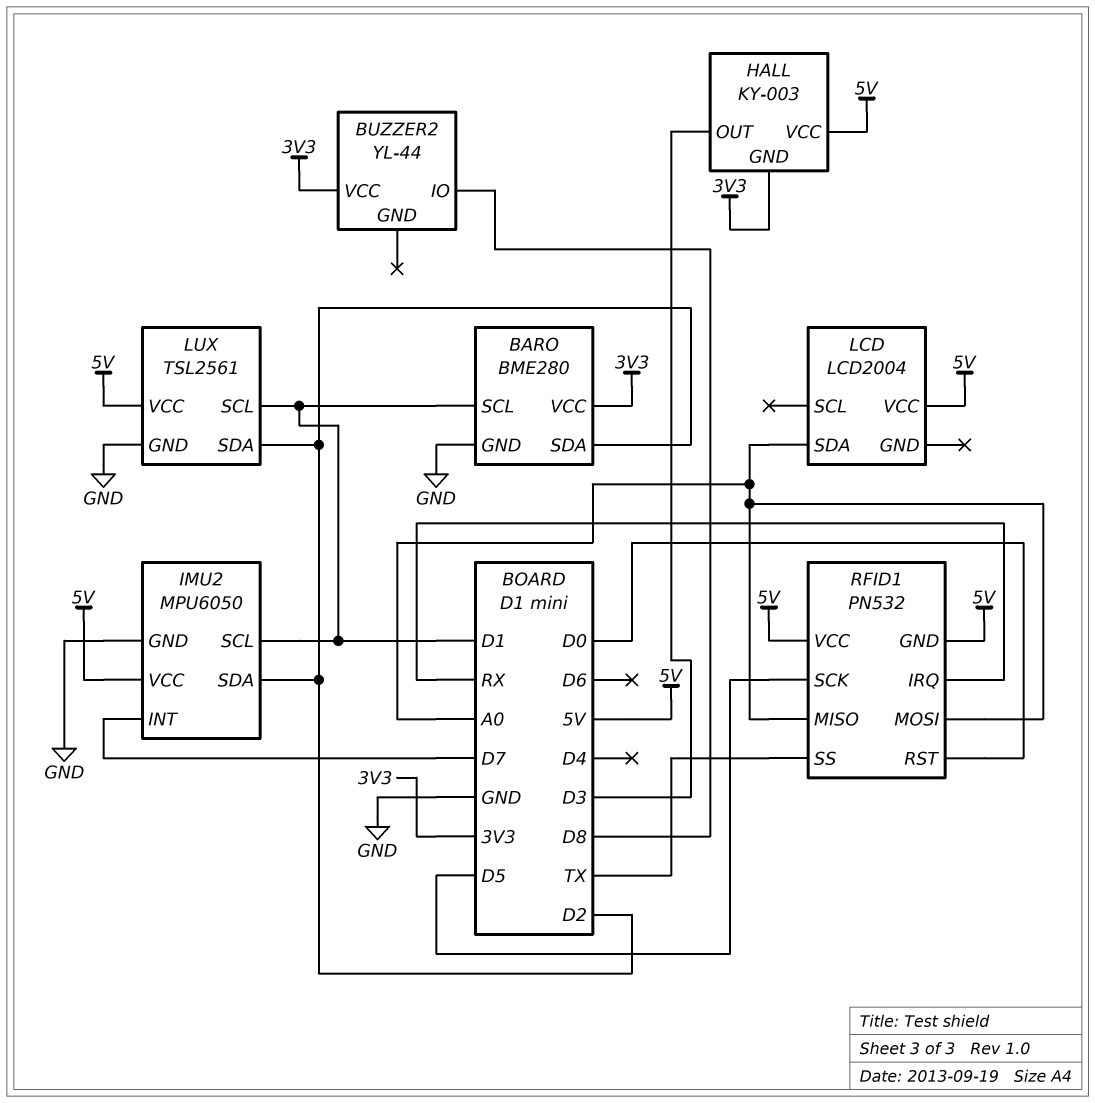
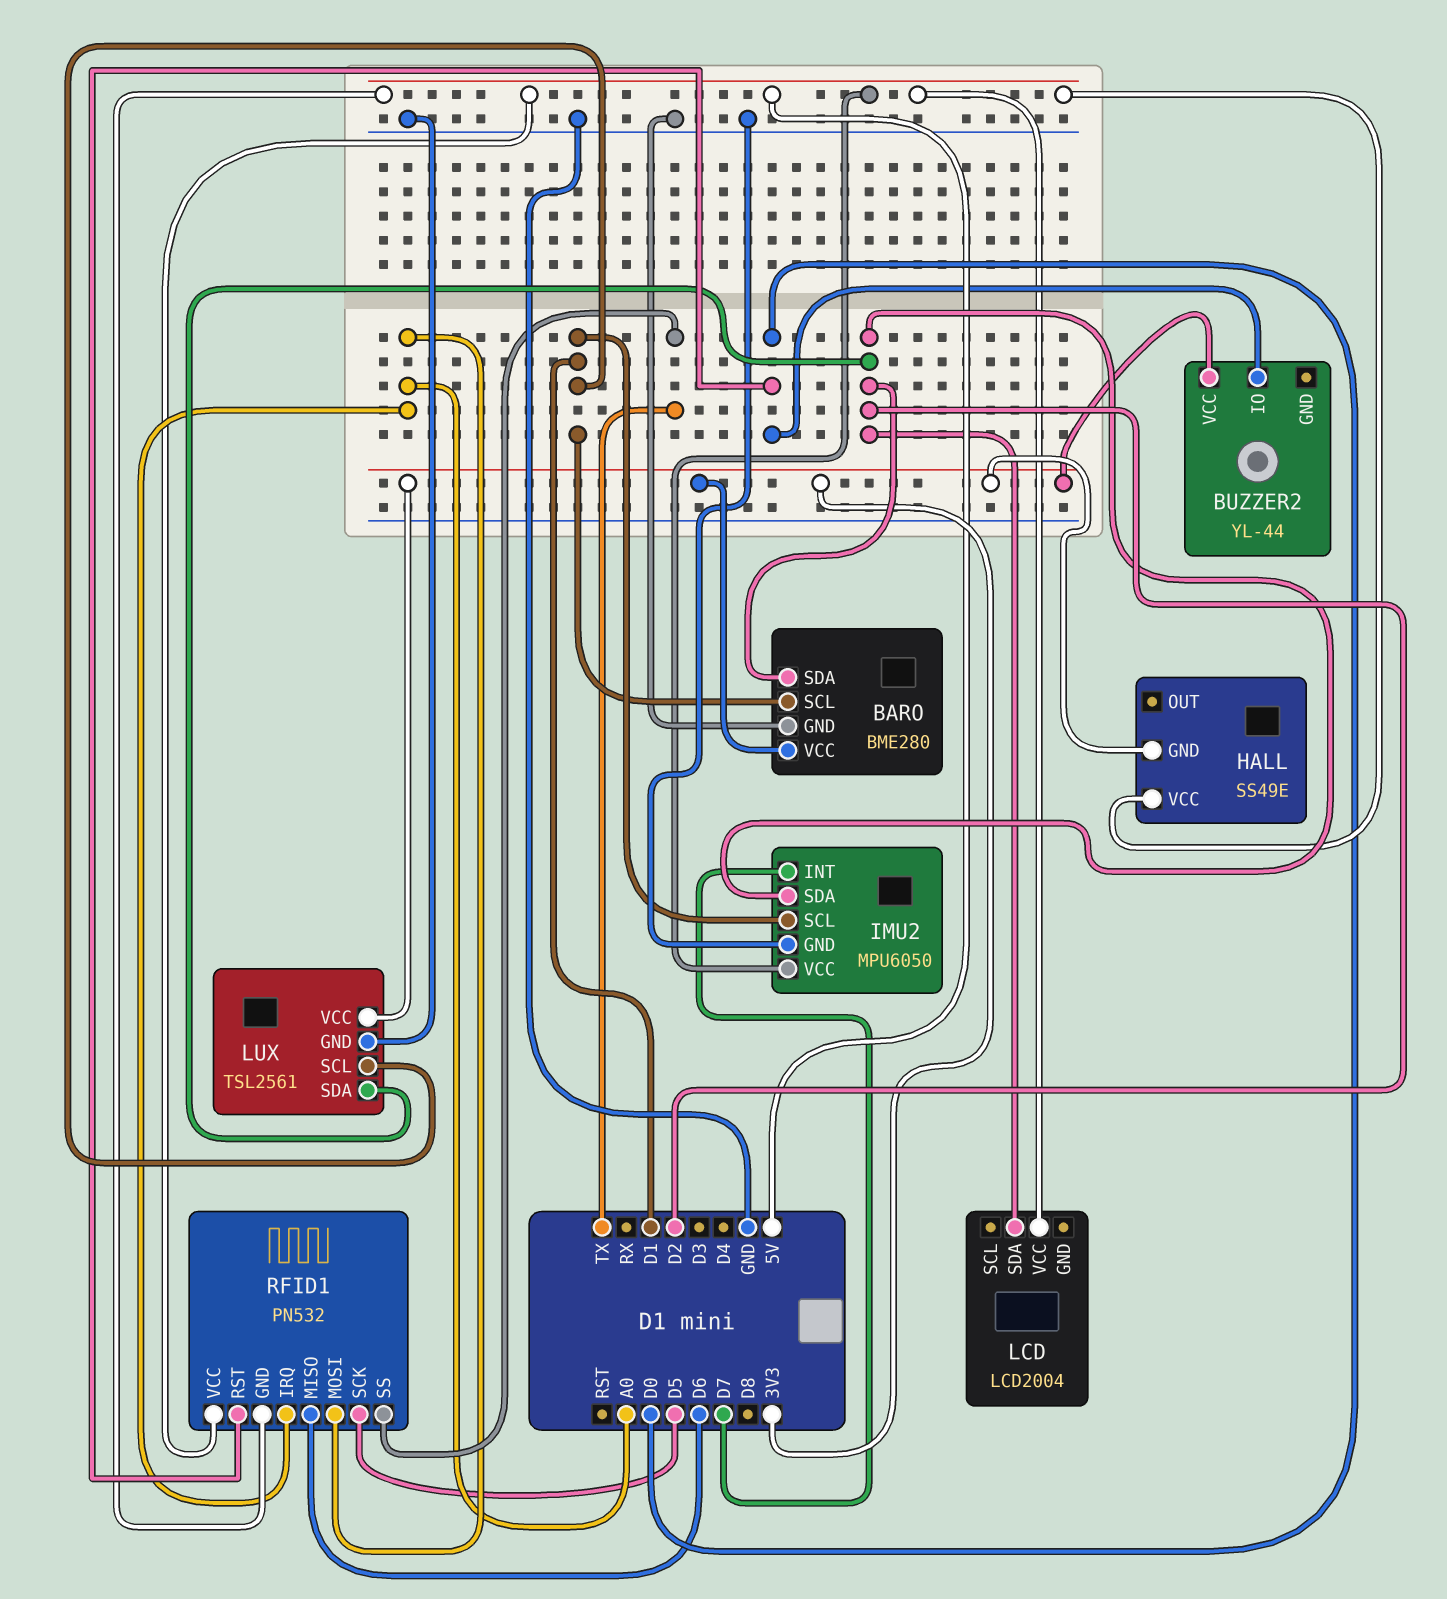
BUZZER2 pin IO: D8 -> D0
HALL: KY-003 -> SS49E
HALL pin OUT: D3 -> none
LCD pin SDA: A0 -> D2
LUX pin VCC: 5V -> 3V3
RFID1 pin IRQ: RX -> A0
RFID1 pin MISO: A0 -> D6

